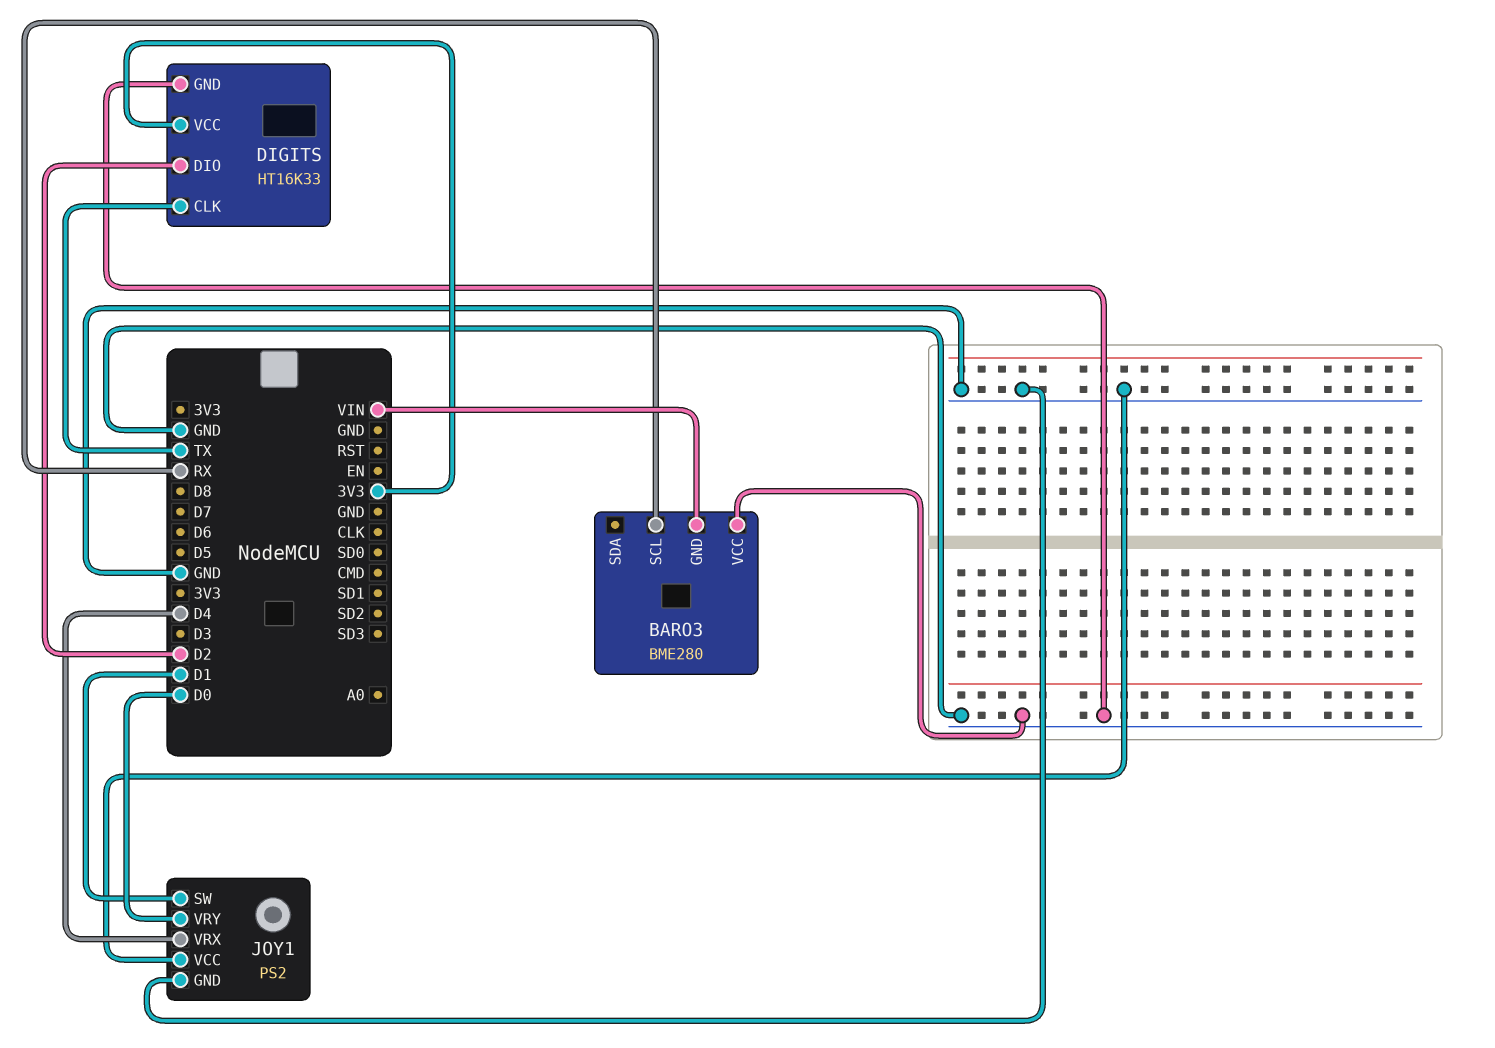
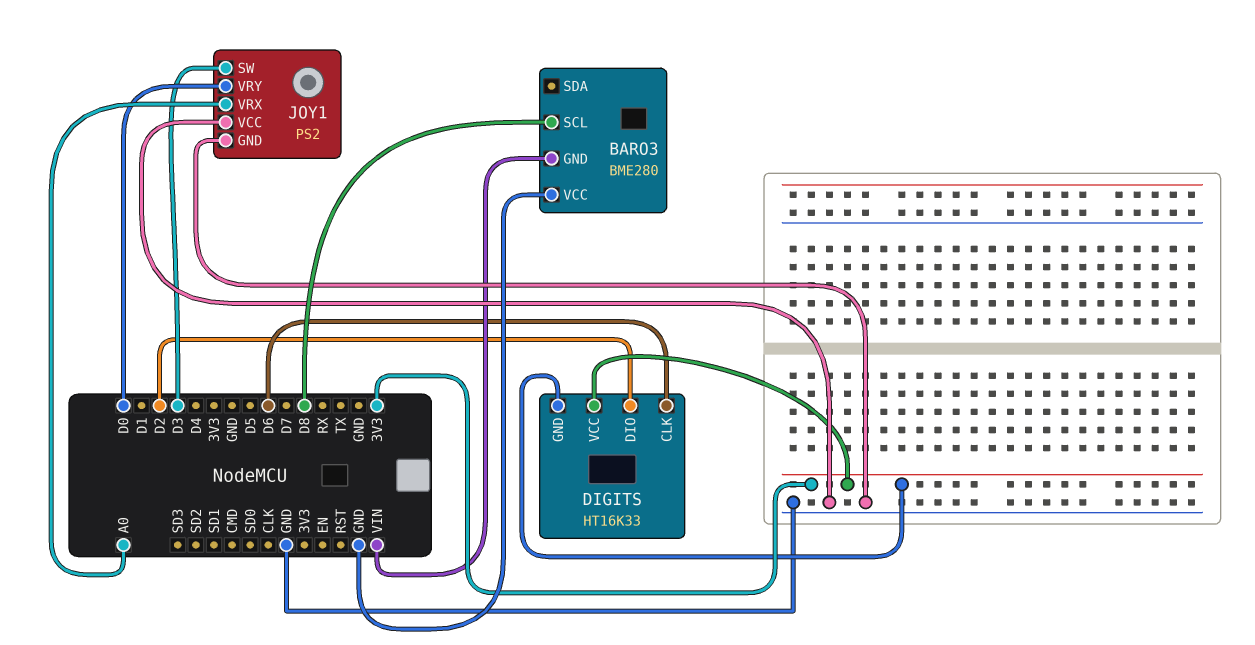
BARO3 pin SCL: RX -> D8
DIGITS pin CLK: TX -> D6
DIGITS pin GND: GND -> 3V3
JOY1 pin SW: D1 -> D3
JOY1 pin VRX: D4 -> A0

